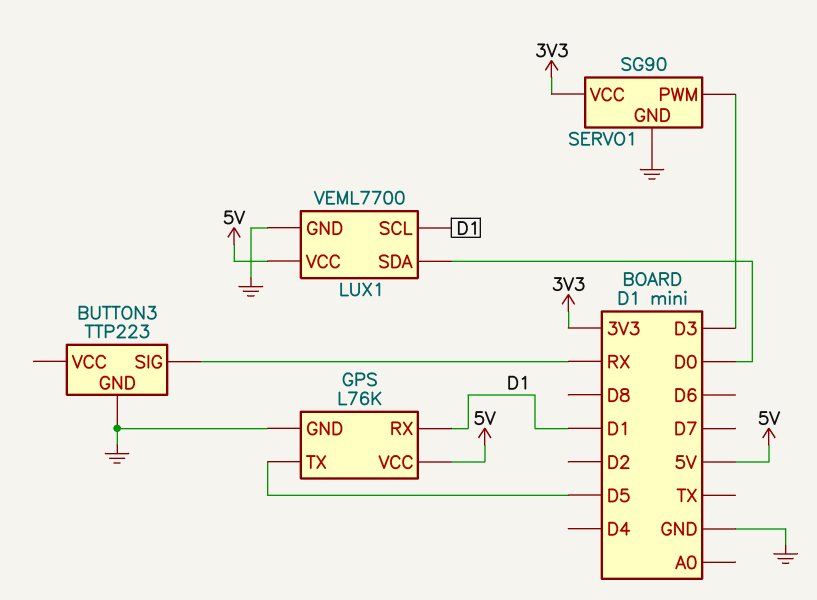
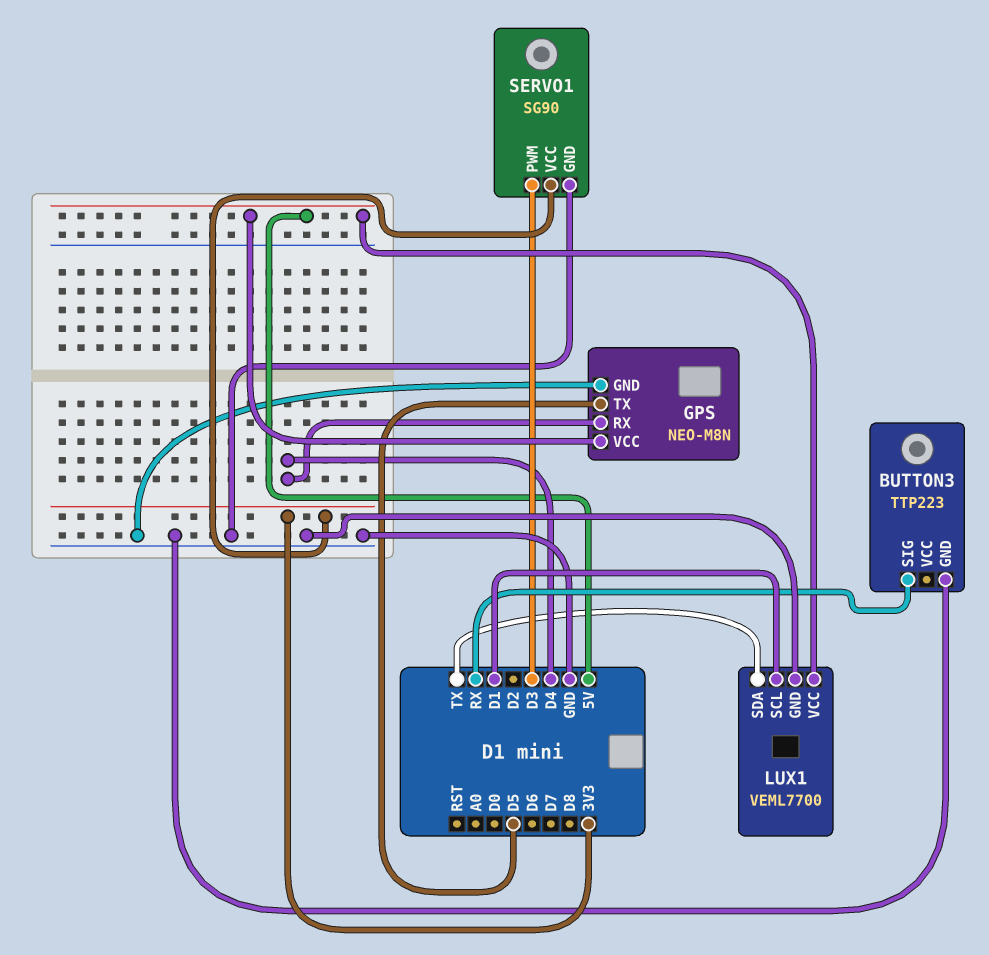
GPS: L76K -> NEO-M8N
GPS pin RX: D1 -> D4
LUX1 pin SDA: D0 -> TX

